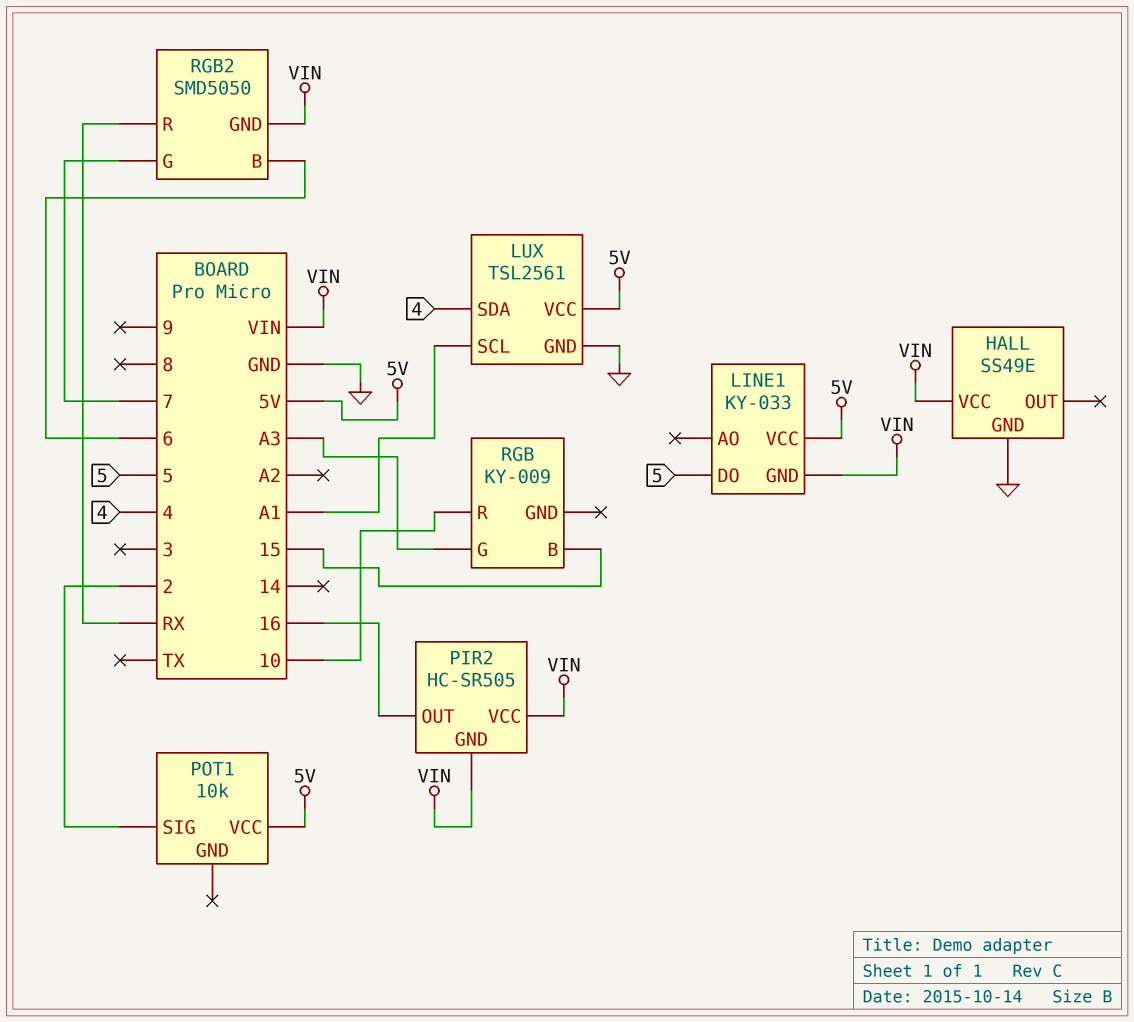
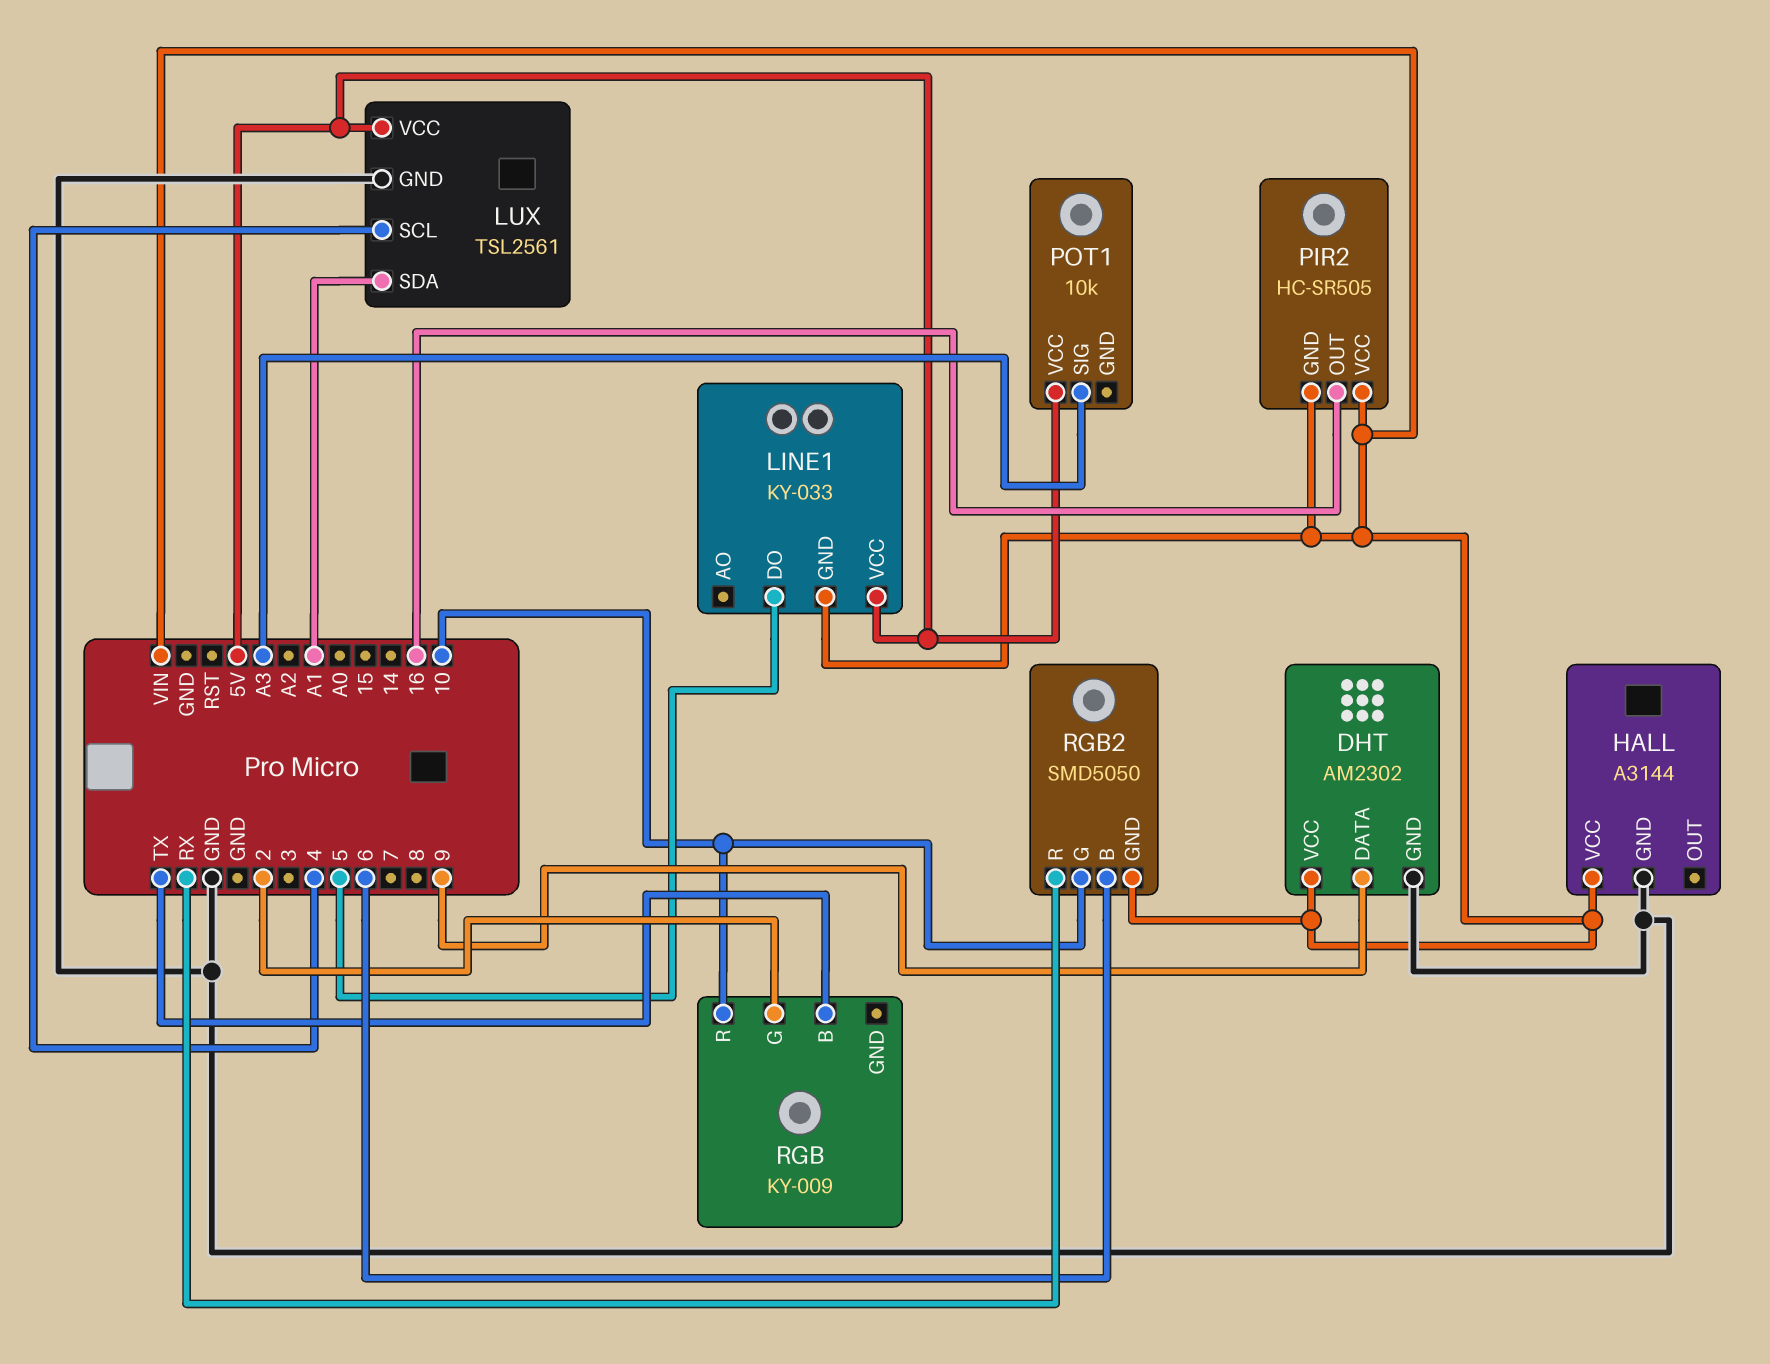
DHT: none -> AM2302
DHT pin DATA: none -> 9
DHT pin GND: none -> GND
DHT pin VCC: none -> VIN
HALL: SS49E -> A3144
LUX pin SCL: A1 -> 4
LUX pin SDA: 4 -> A1
POT1 pin SIG: 2 -> A3
RGB pin B: 15 -> TX
RGB pin G: A3 -> 2
RGB2 pin G: 7 -> 10

